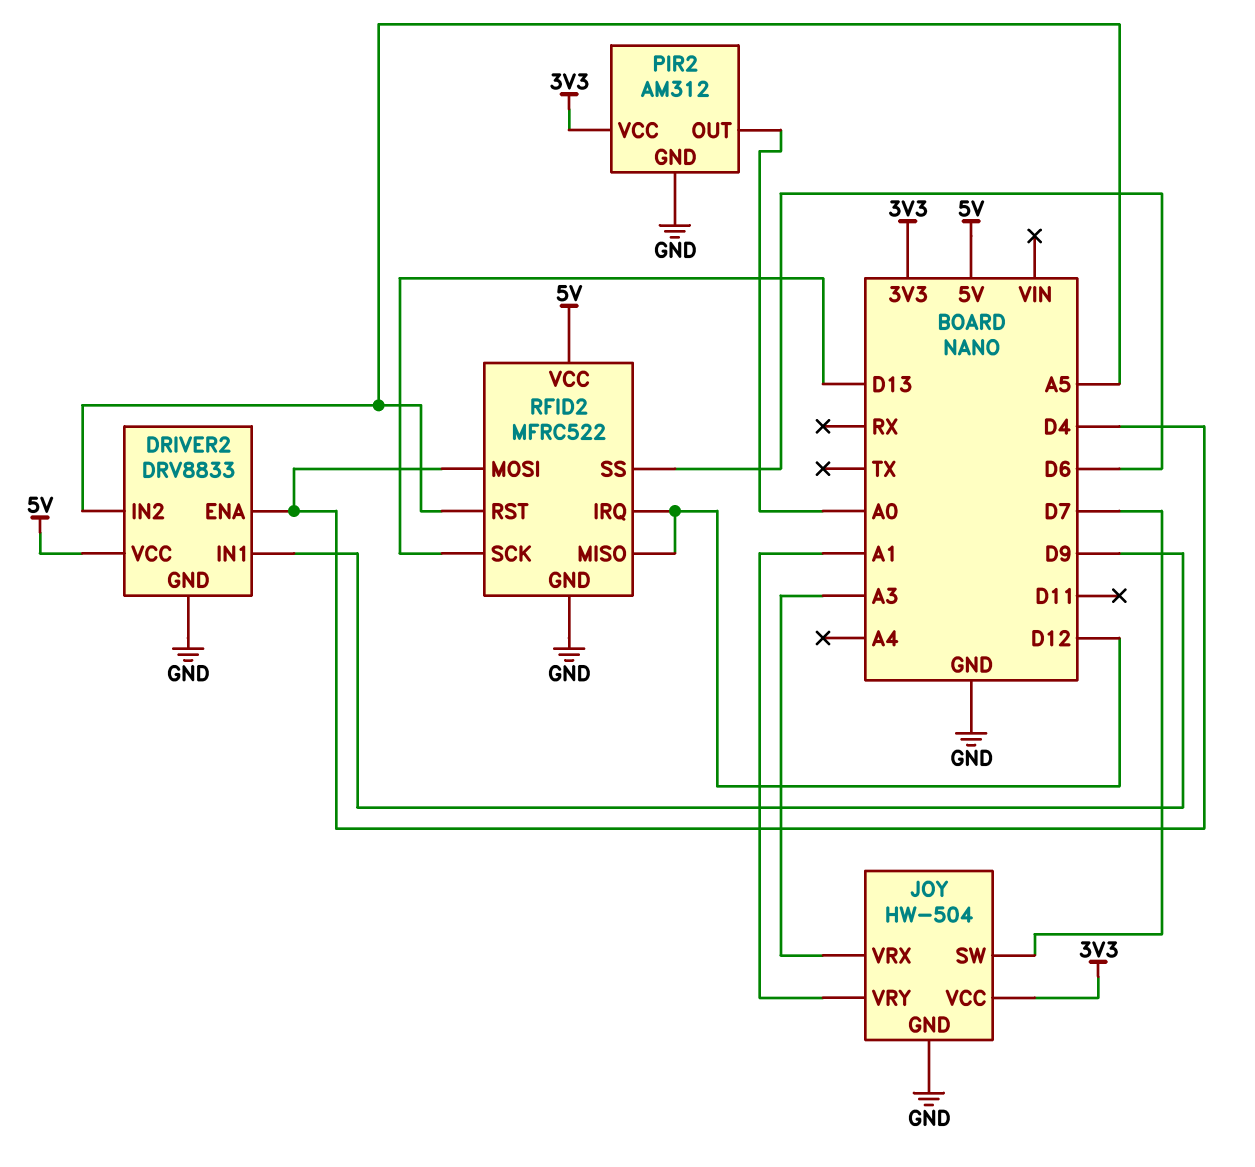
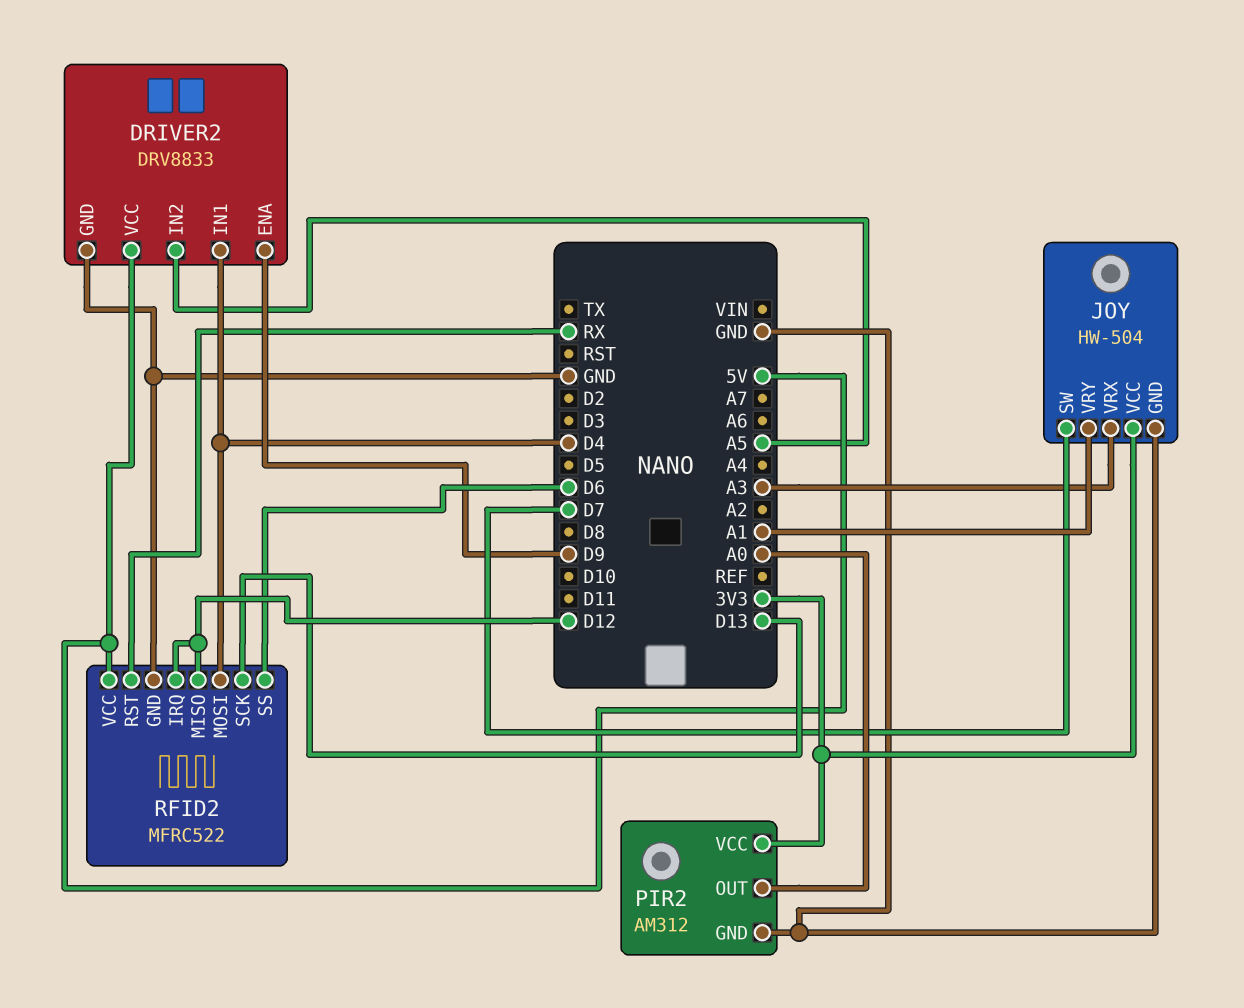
DRIVER2 pin ENA: D4 -> D9
DRIVER2 pin IN1: D9 -> D4
RFID2 pin RST: A5 -> RX

